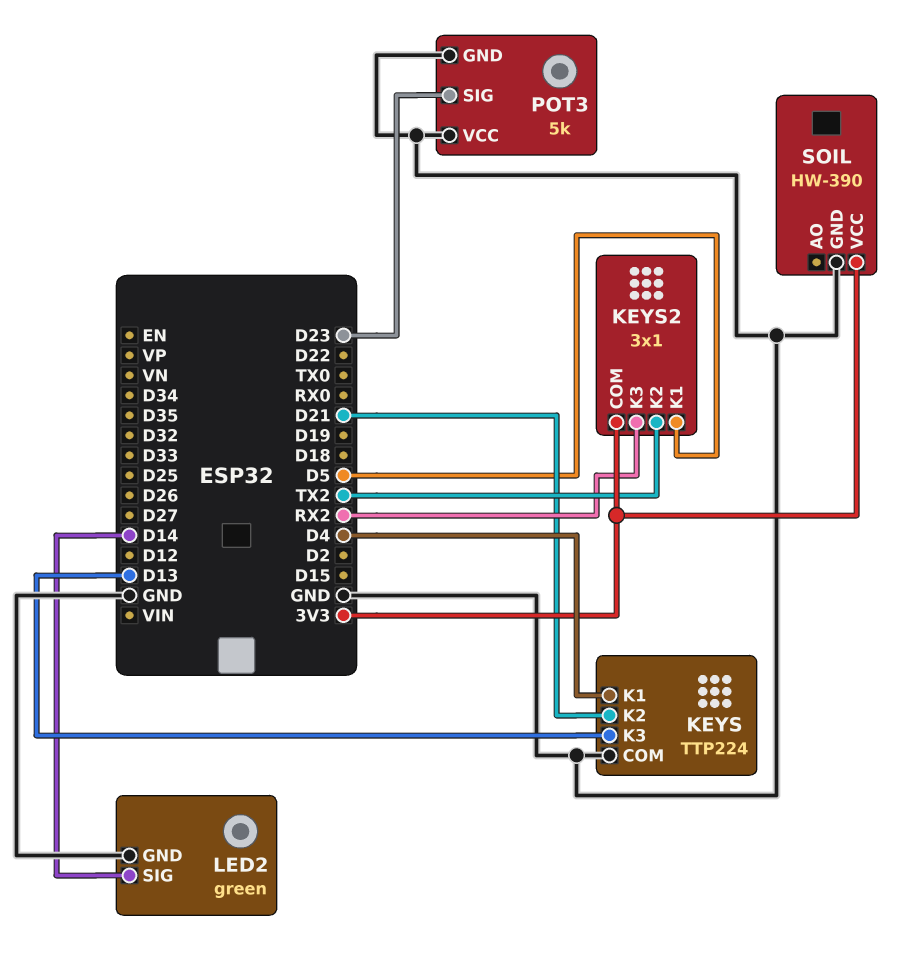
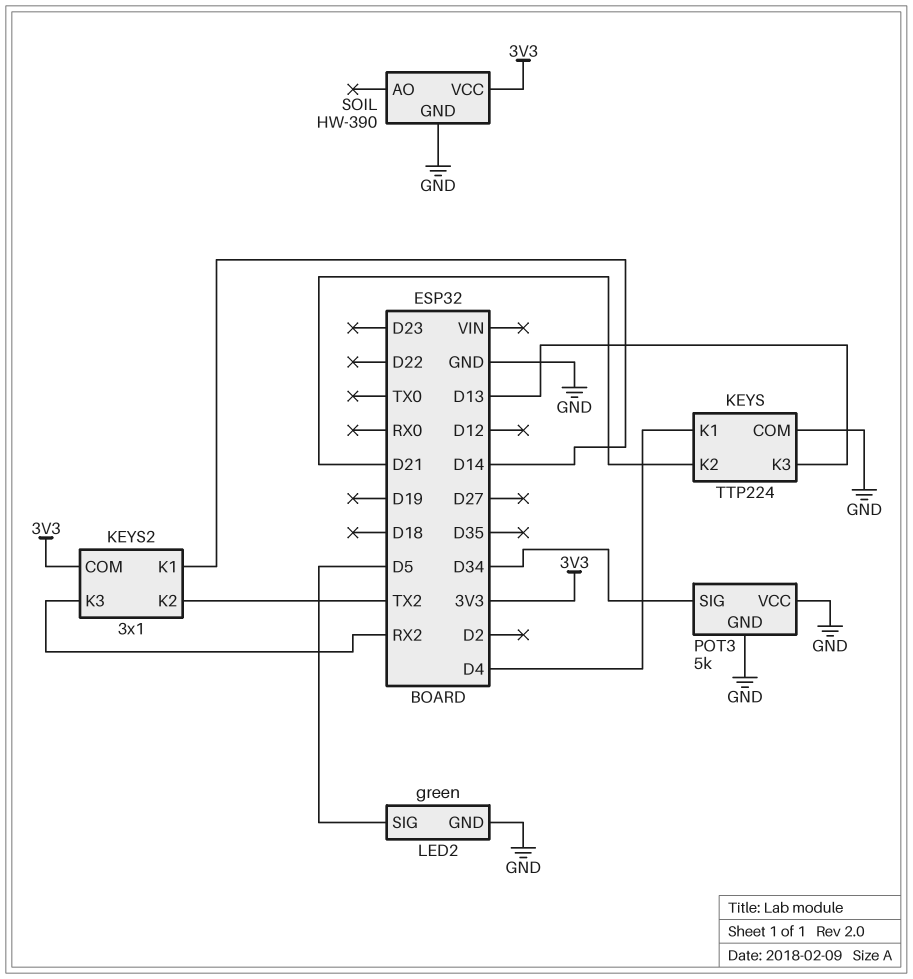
KEYS2 pin K1: D5 -> D14
LED2 pin SIG: D14 -> D5
POT3 pin SIG: D23 -> D34

